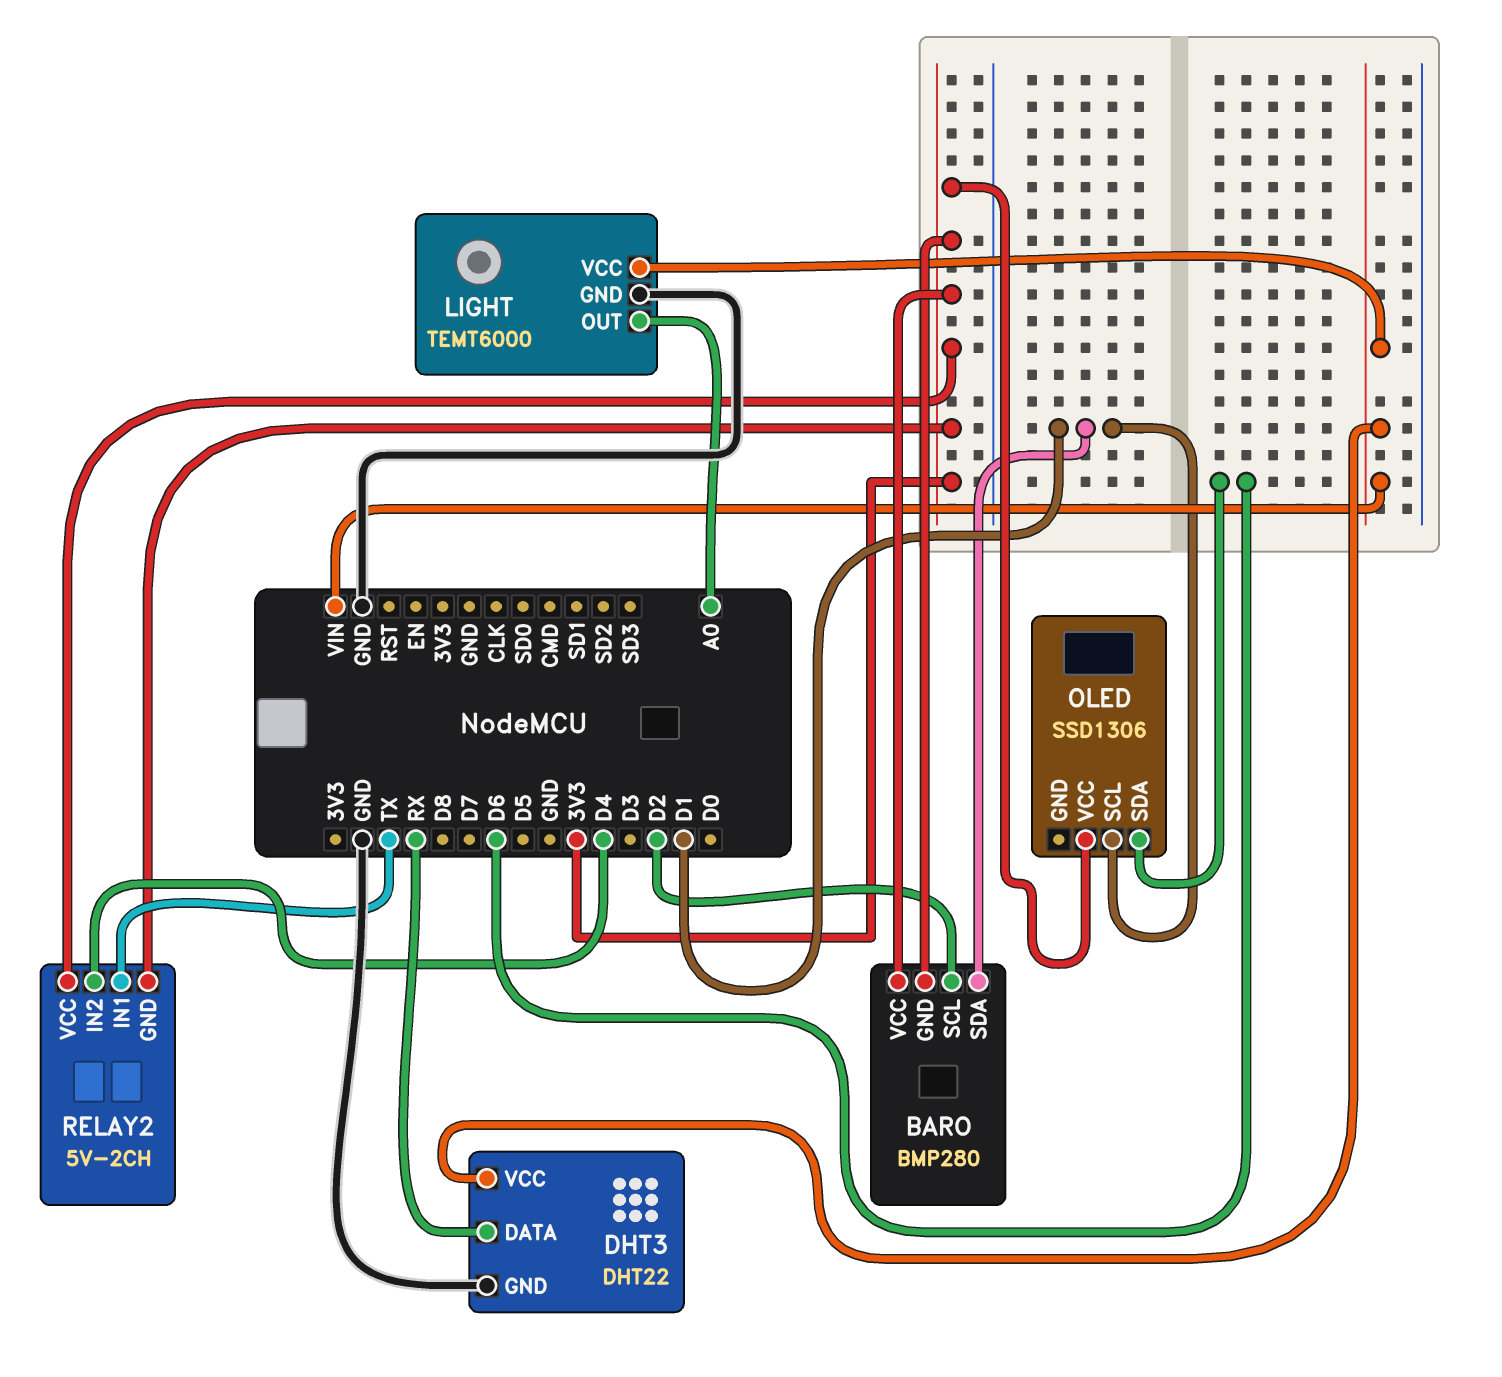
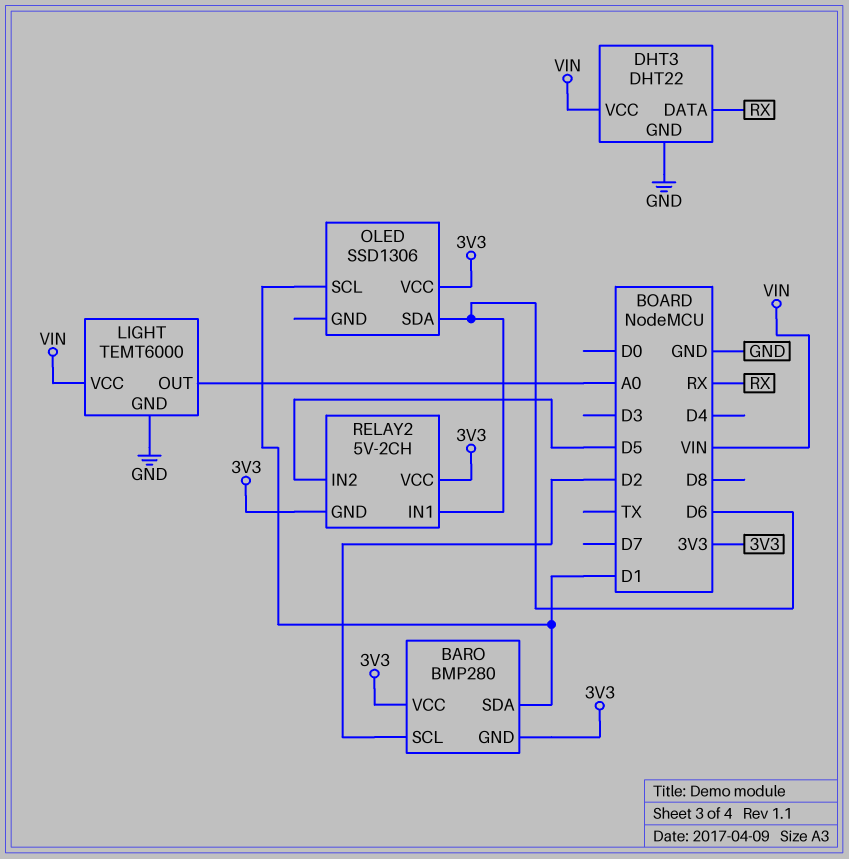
RELAY2 pin IN1: TX -> D6
RELAY2 pin IN2: D4 -> D5

